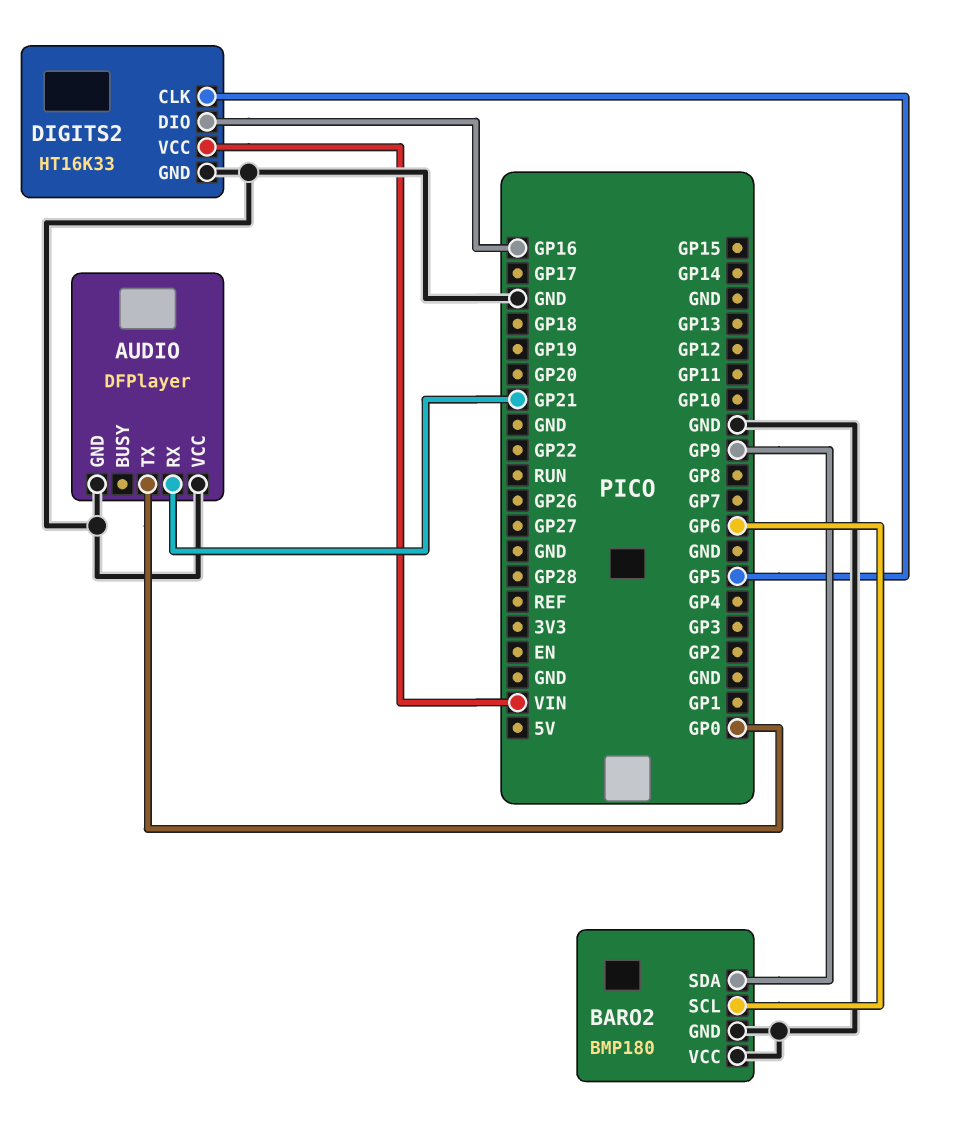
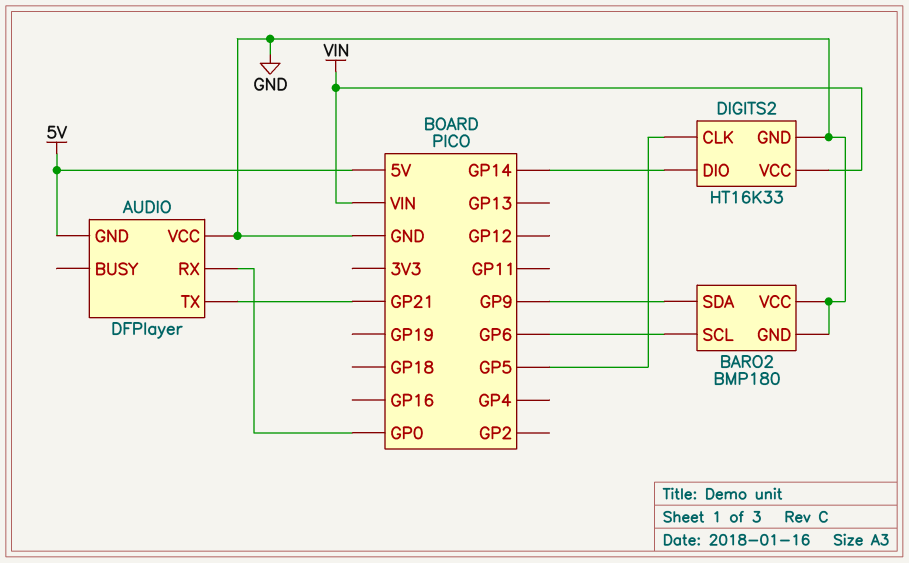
AUDIO pin GND: GND -> 5V
AUDIO pin RX: GP21 -> GP0
AUDIO pin TX: GP0 -> GP21
DIGITS2 pin DIO: GP16 -> GP14

